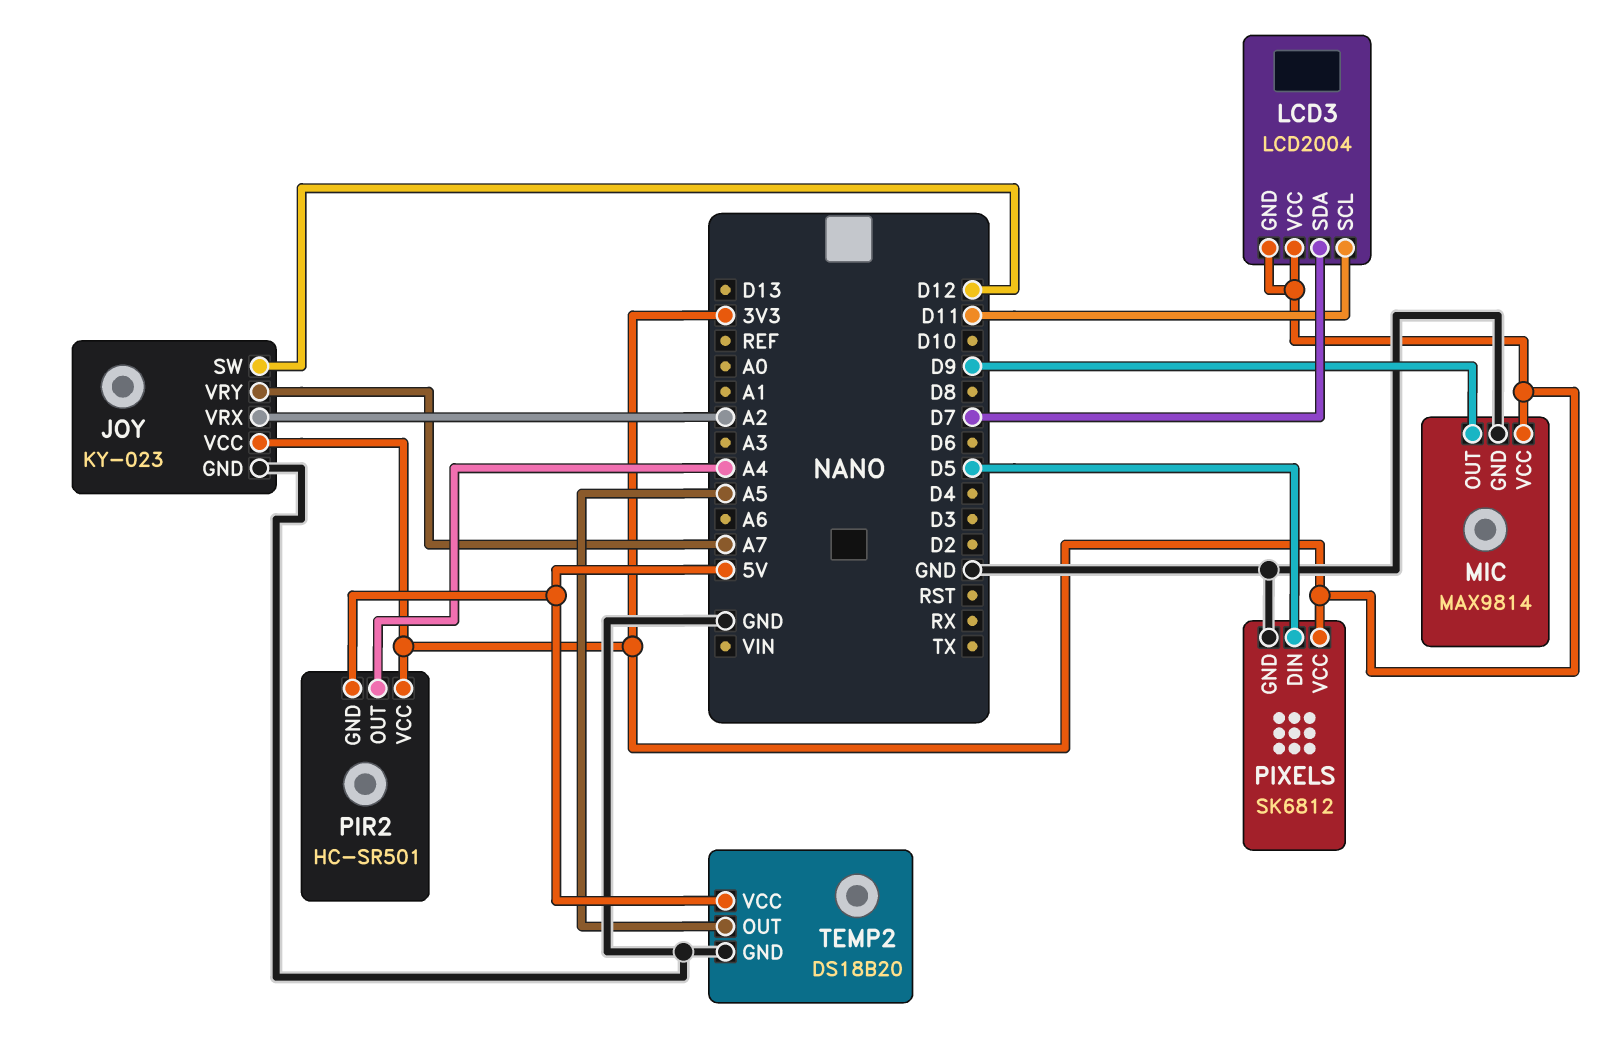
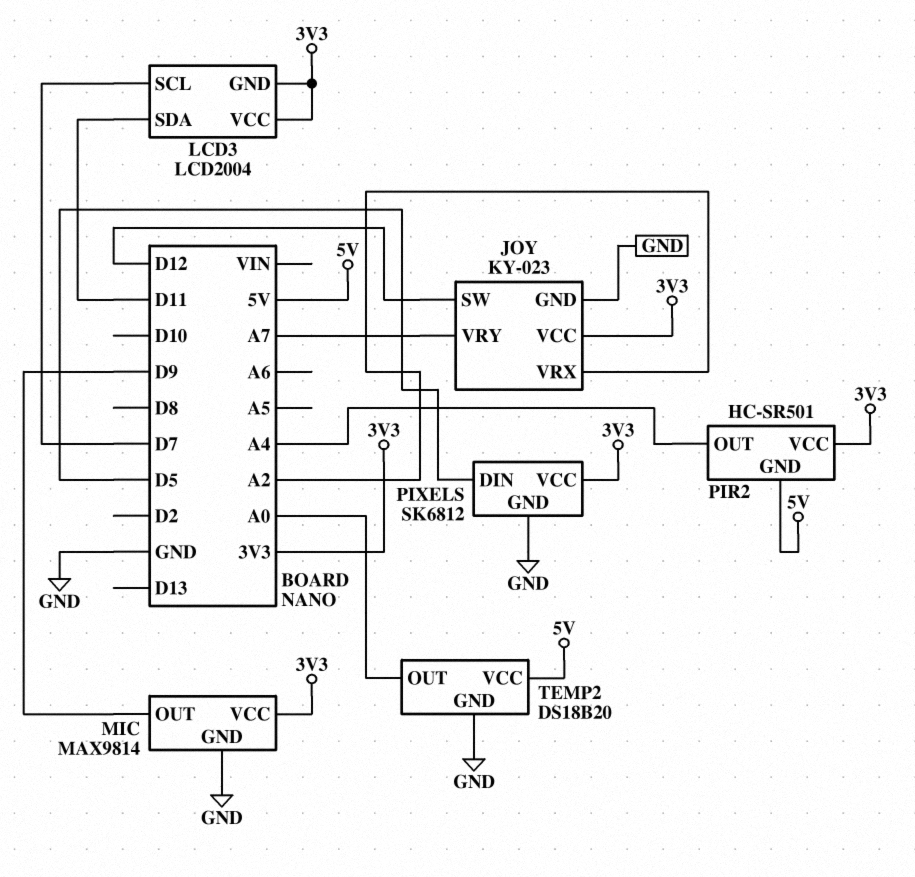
LCD3 pin SCL: D11 -> D7
LCD3 pin SDA: D7 -> D11
TEMP2 pin OUT: A5 -> A0

